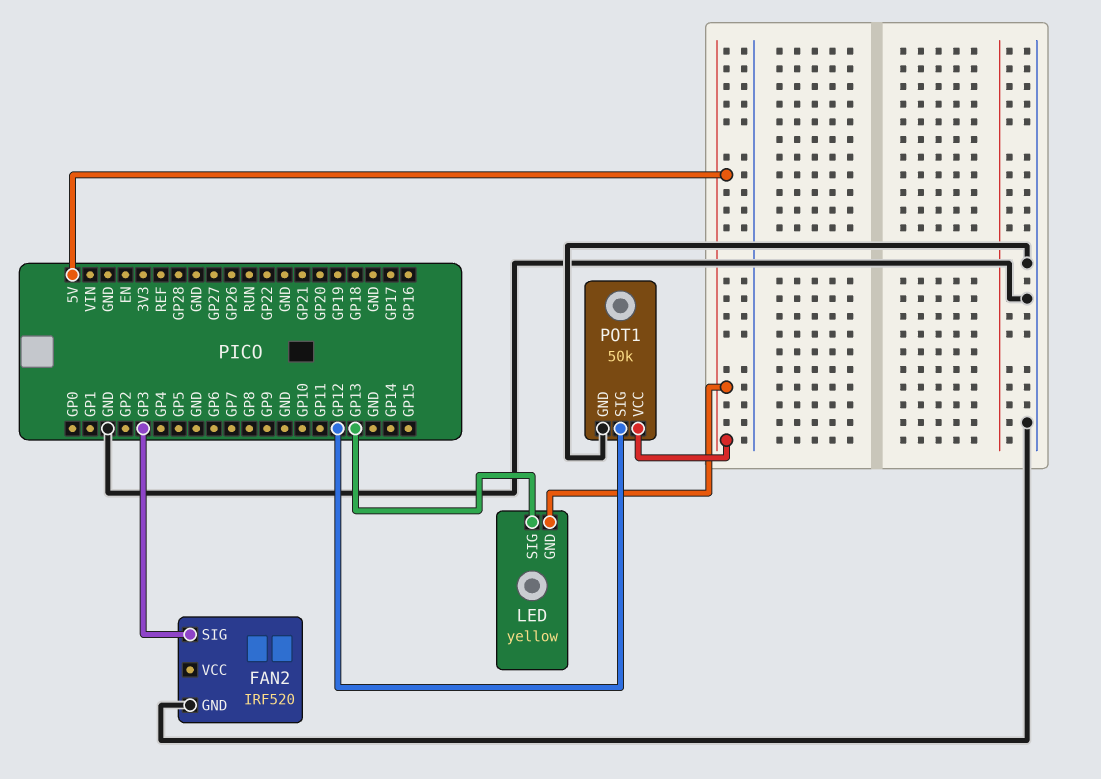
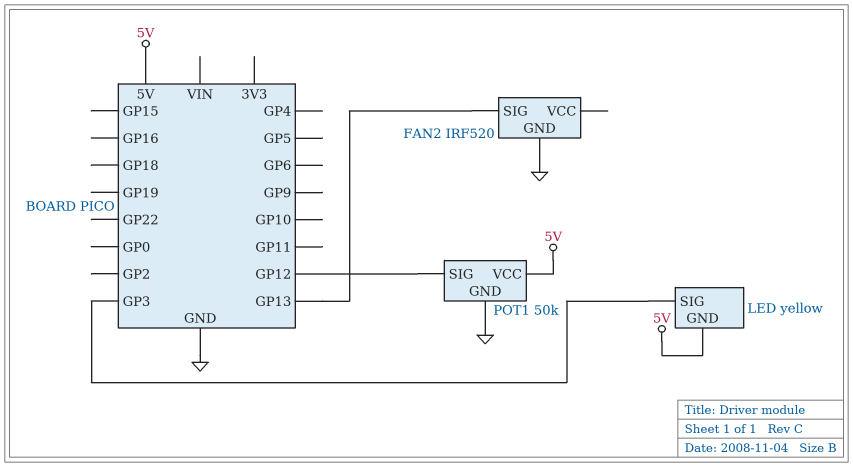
FAN2 pin SIG: GP3 -> GP13
LED pin SIG: GP13 -> GP3

